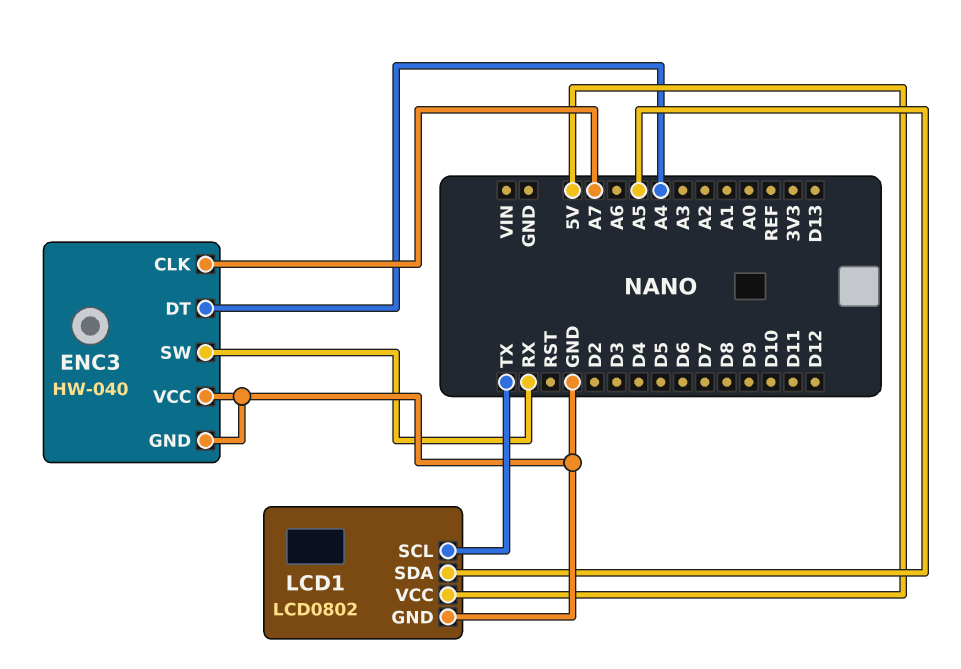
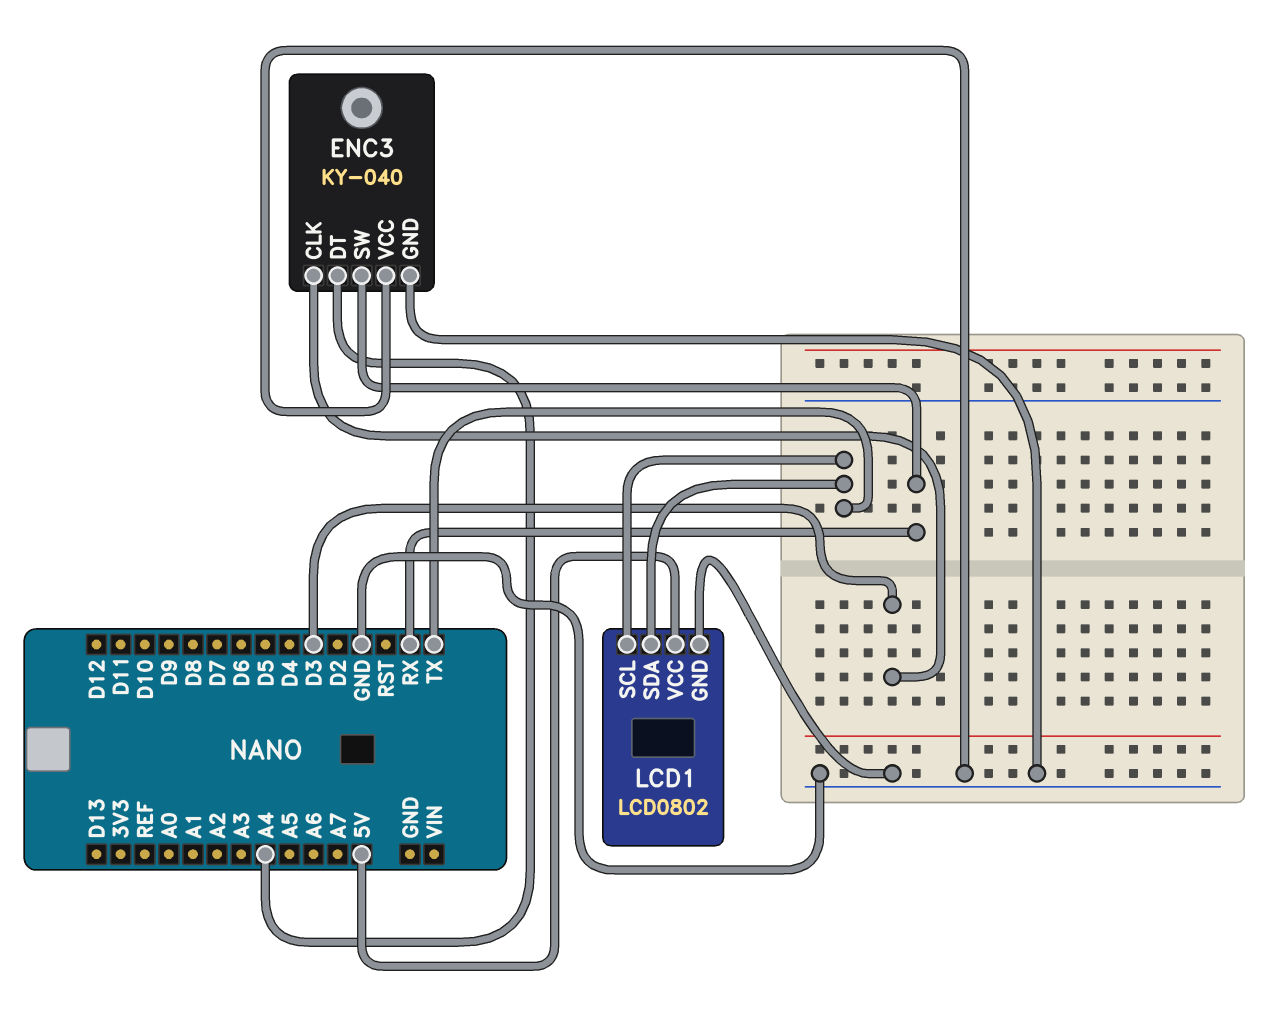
ENC3: HW-040 -> KY-040
ENC3 pin CLK: A7 -> D3
LCD1 pin SDA: A5 -> TX

